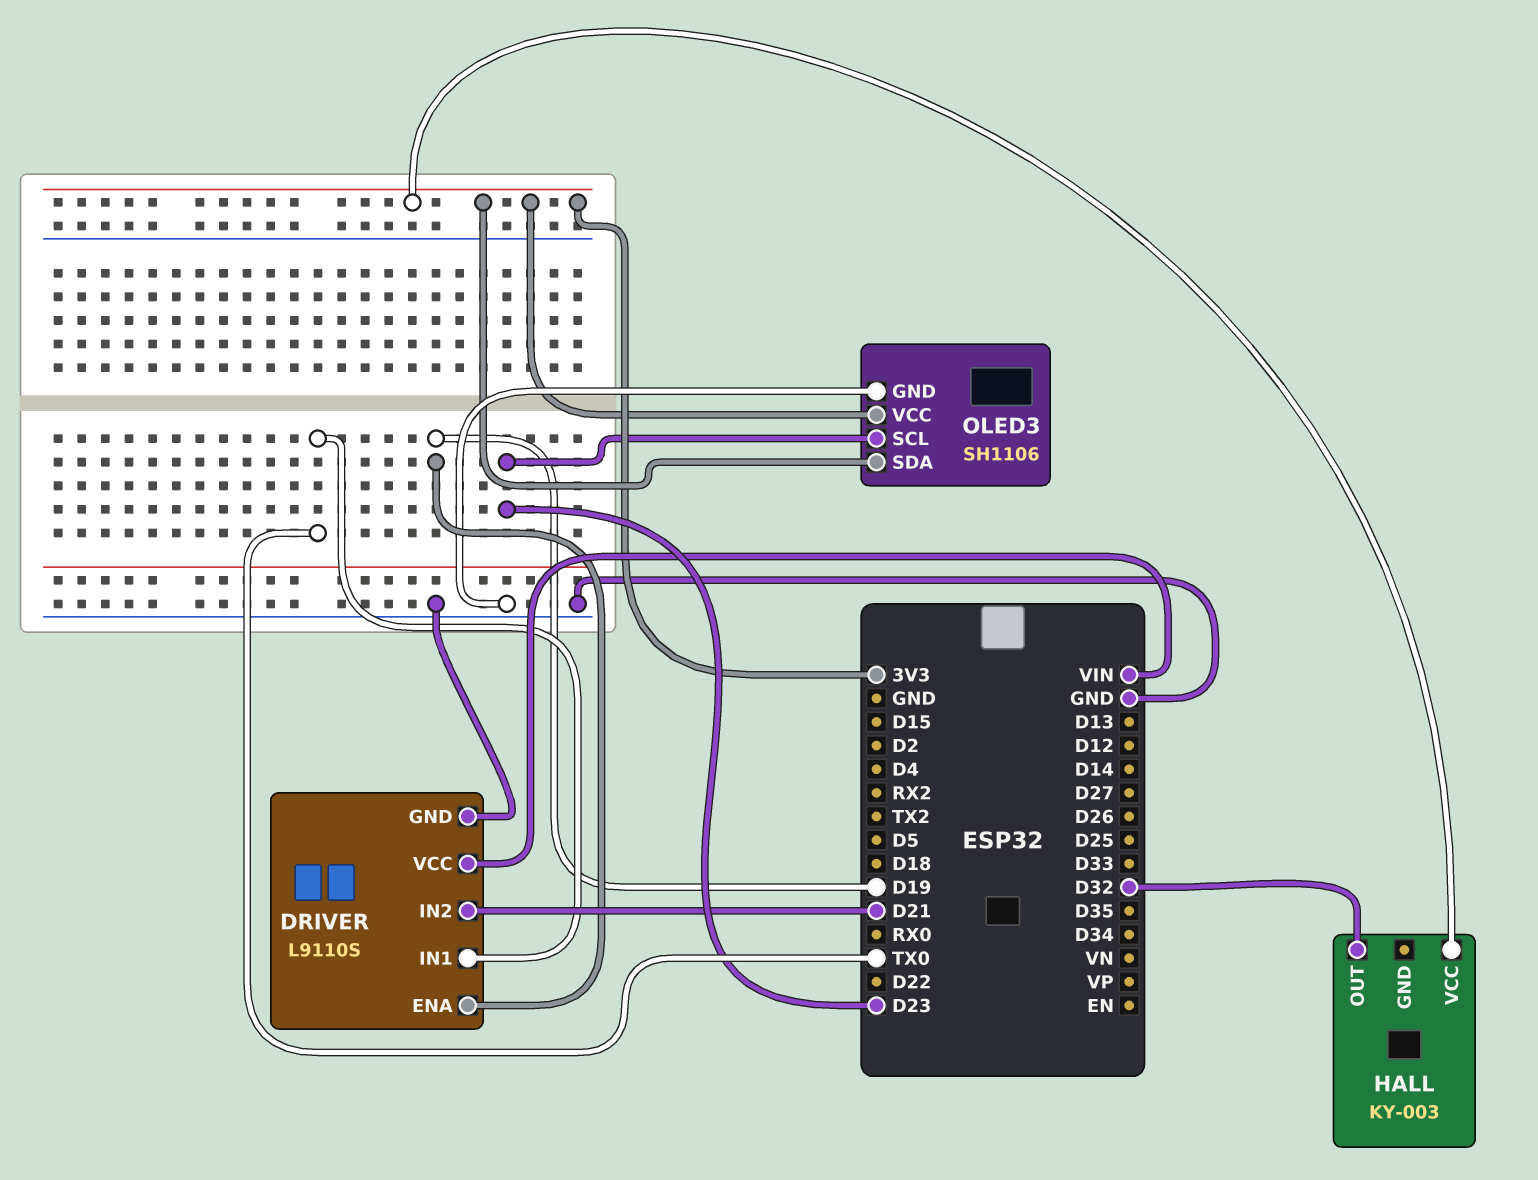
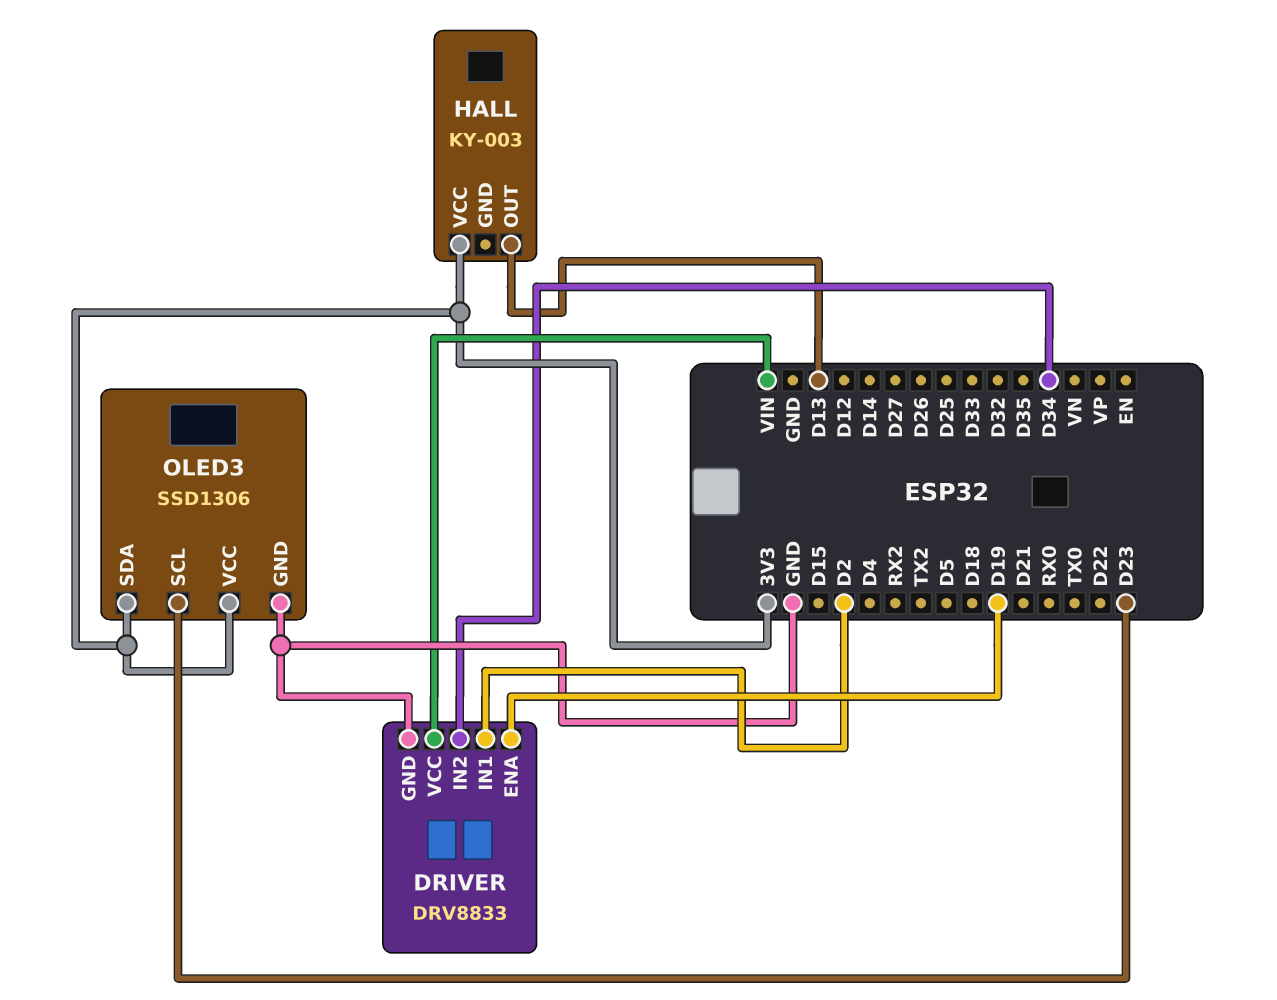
DRIVER: L9110S -> DRV8833
DRIVER pin IN1: TX0 -> D2
DRIVER pin IN2: D21 -> D34
HALL pin OUT: D32 -> D13
OLED3: SH1106 -> SSD1306

